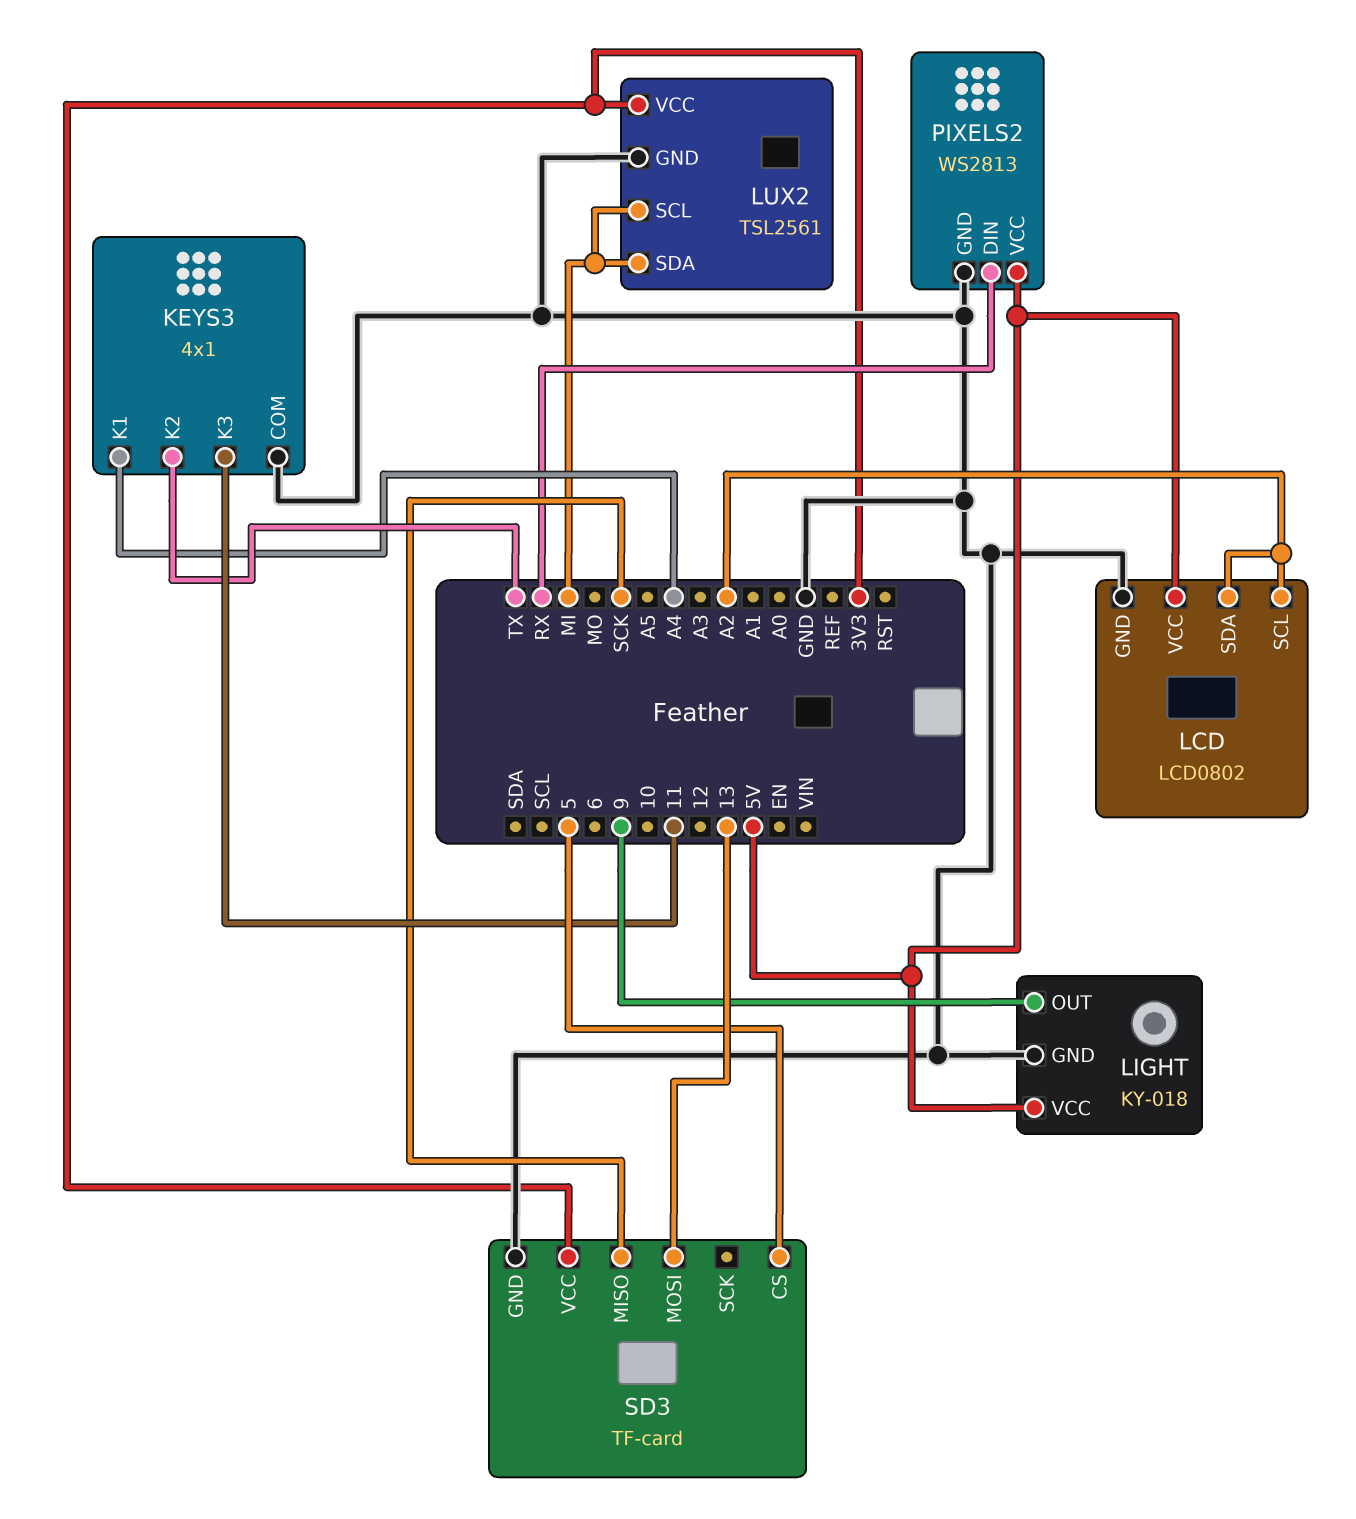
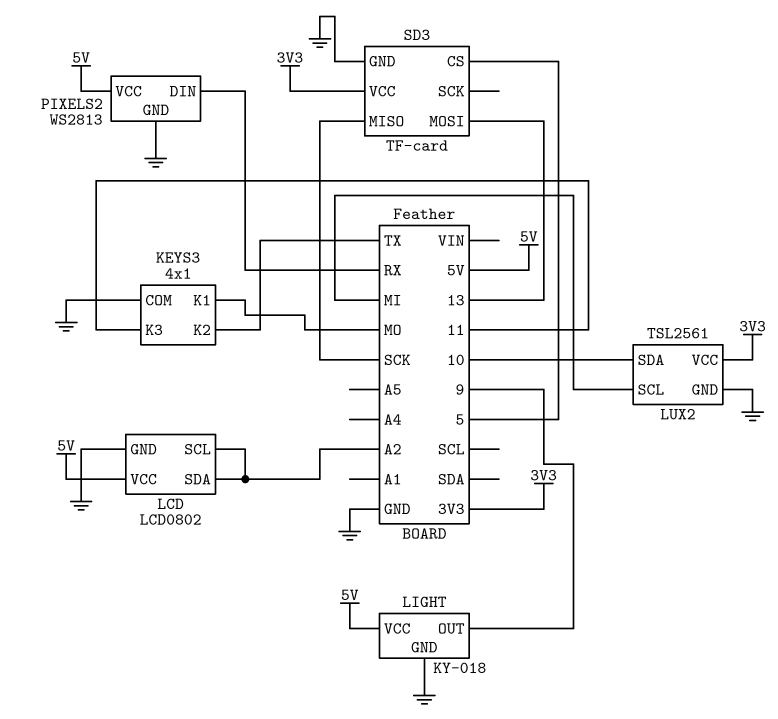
KEYS3 pin K1: A4 -> MO
LUX2 pin SDA: MI -> 10

